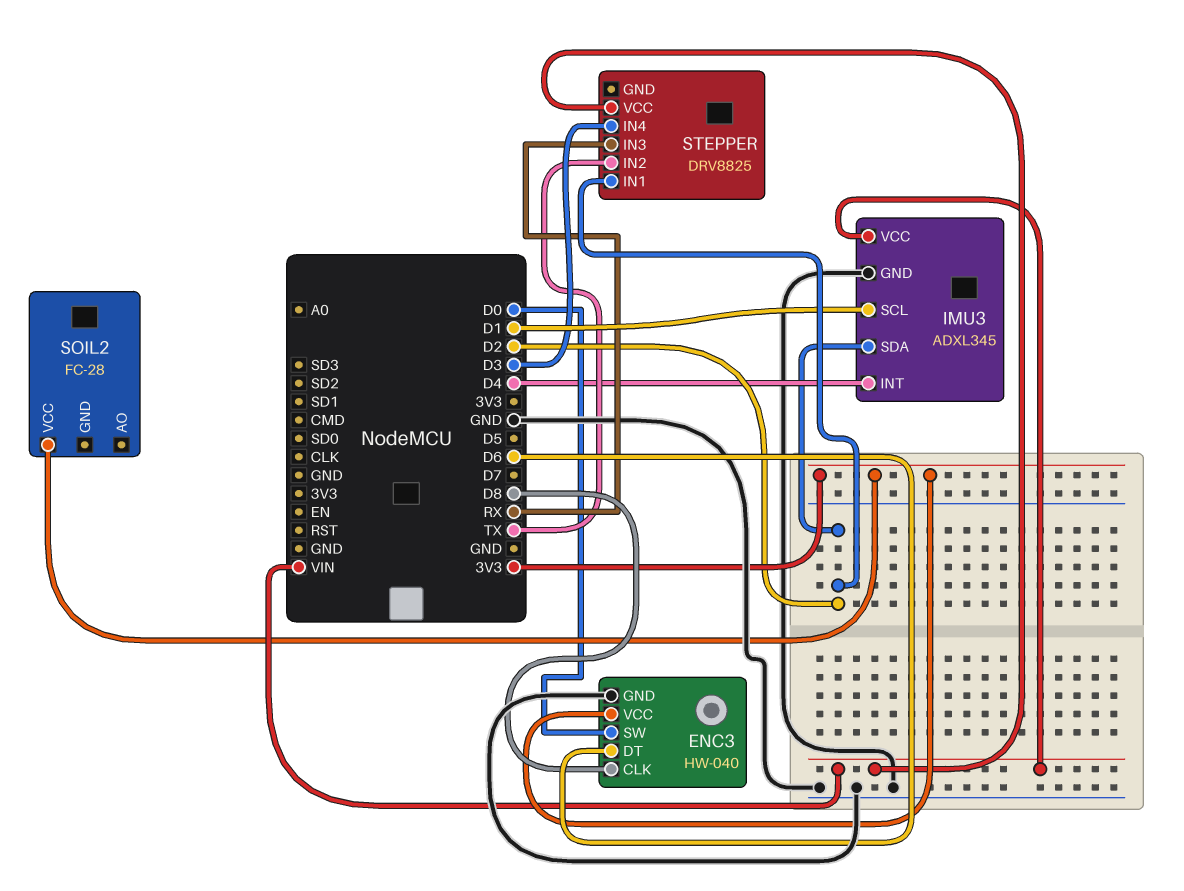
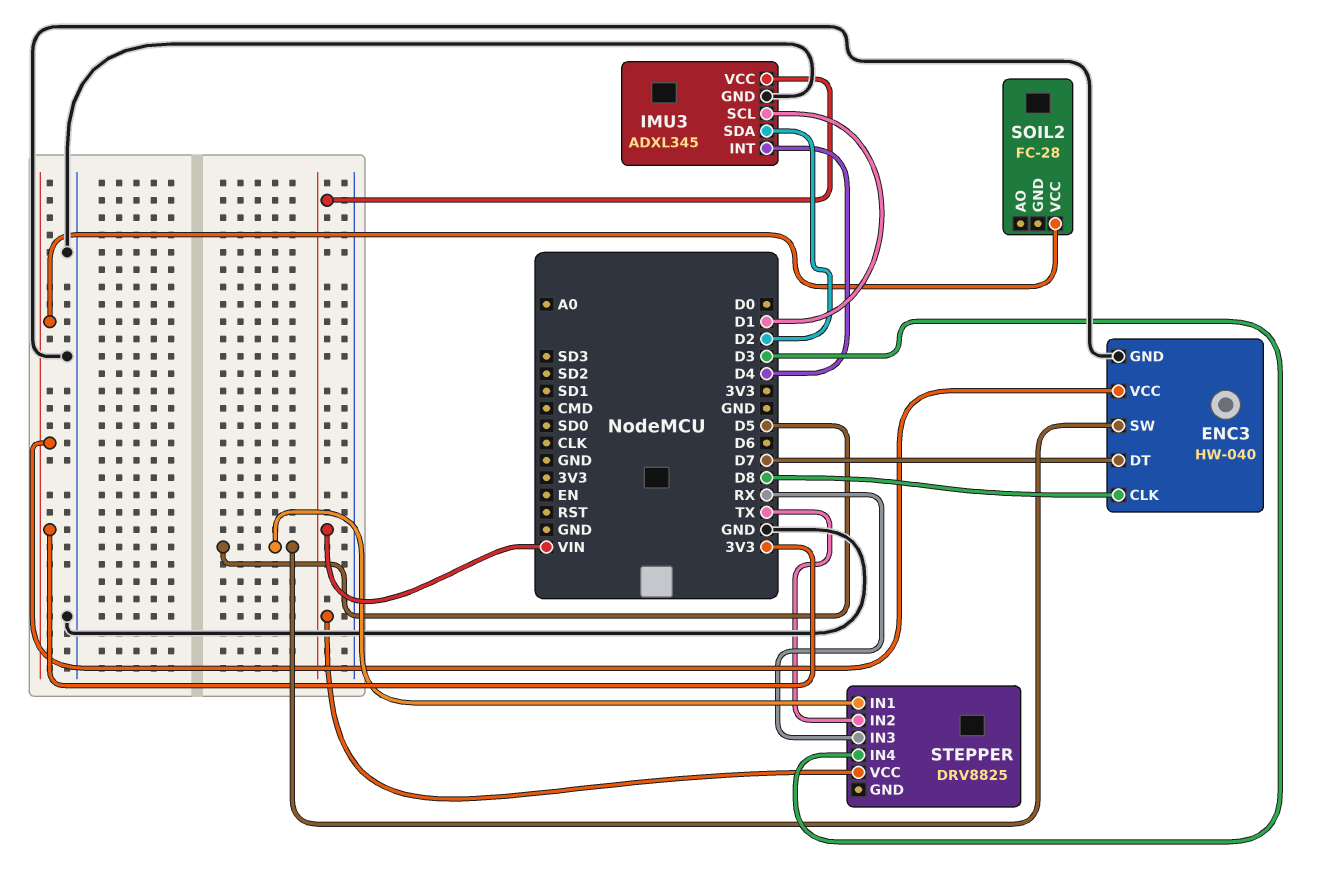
ENC3 pin DT: D6 -> D7
ENC3 pin SW: D0 -> D5
STEPPER pin IN1: D2 -> D5

